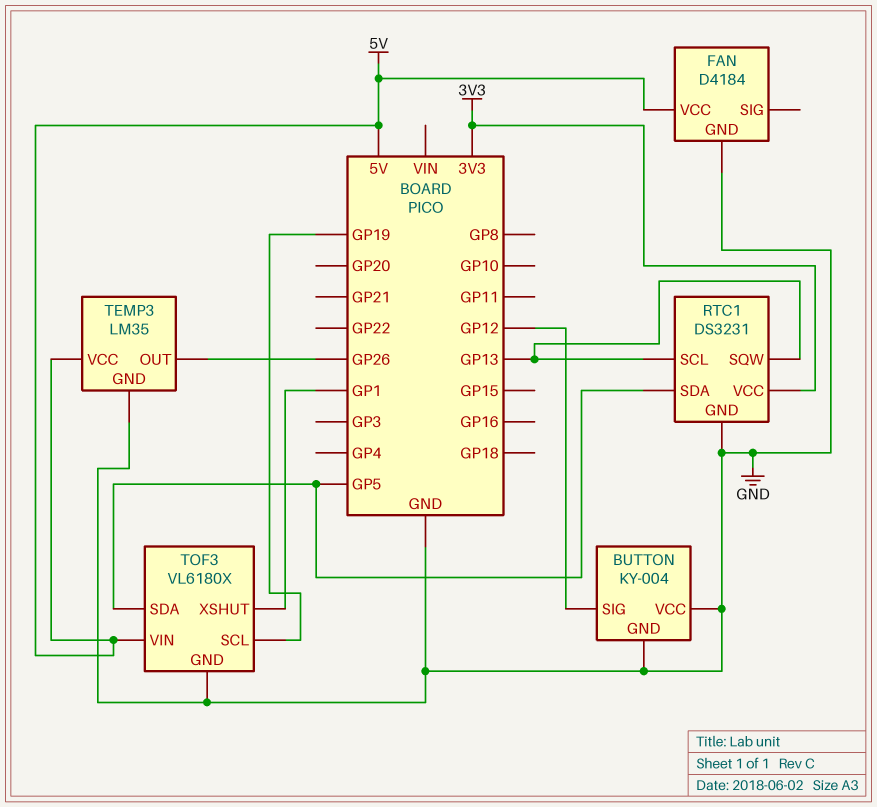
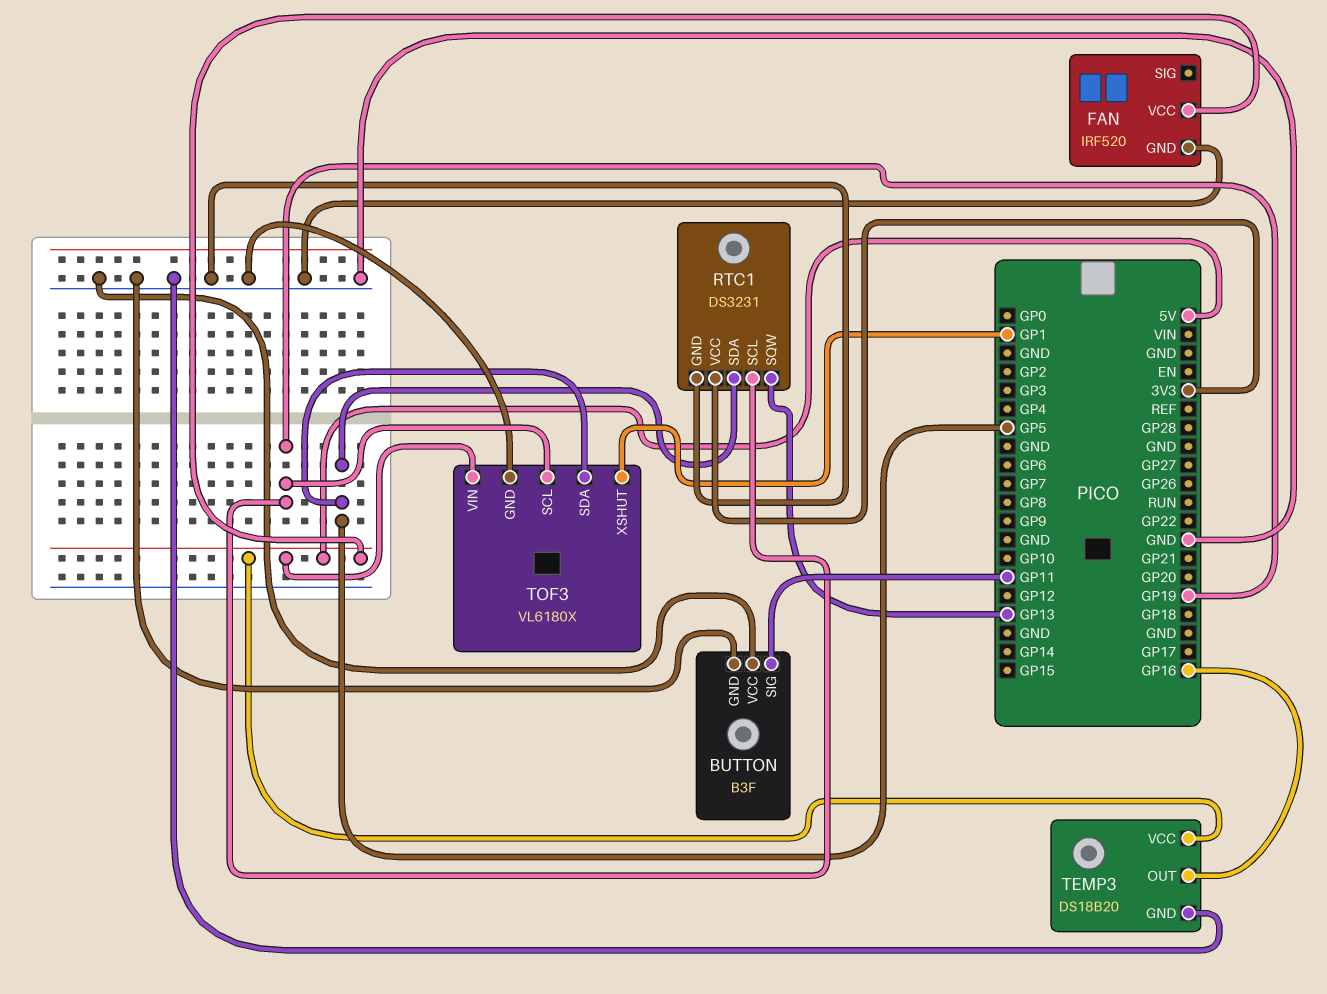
BUTTON: KY-004 -> B3F
BUTTON pin SIG: GP12 -> GP11
FAN: D4184 -> IRF520
RTC1 pin SCL: GP13 -> GP19
TEMP3: LM35 -> DS18B20
TEMP3 pin OUT: GP26 -> GP16

